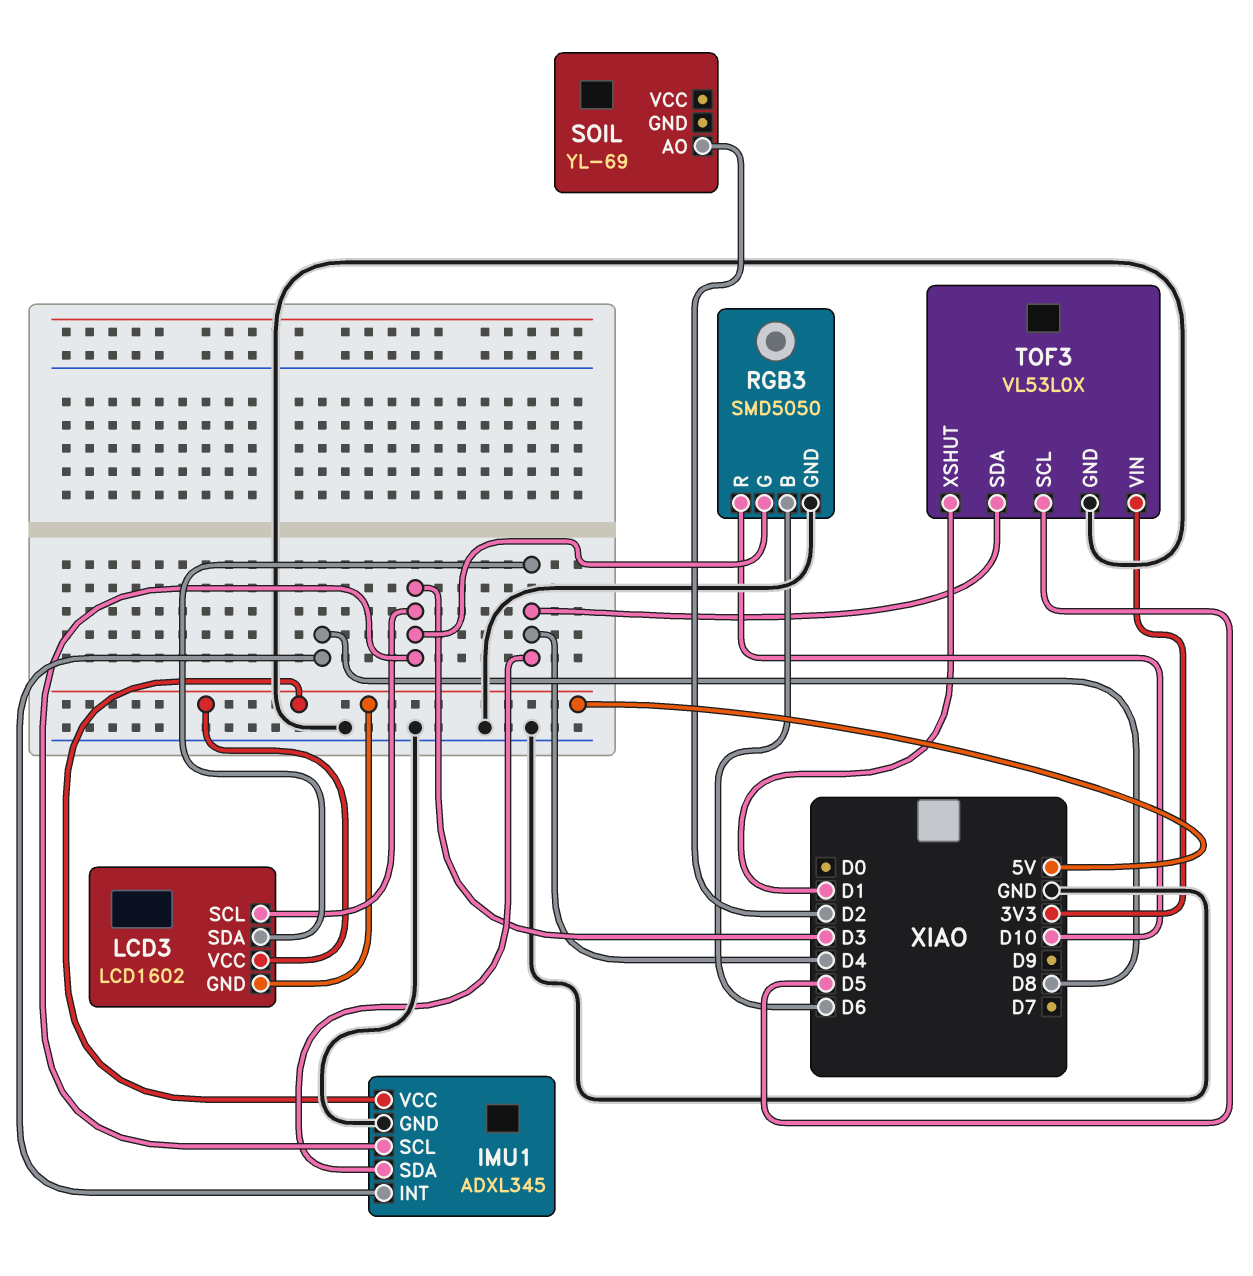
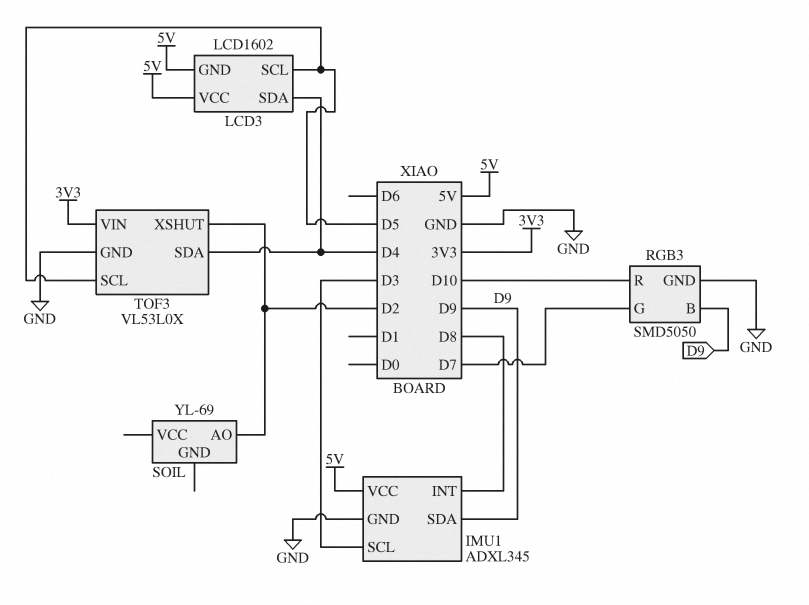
IMU1 pin SDA: D4 -> D9
LCD3 pin SCL: D3 -> D5
RGB3 pin B: D6 -> D9
RGB3 pin G: D3 -> D7
TOF3 pin XSHUT: D1 -> D2

